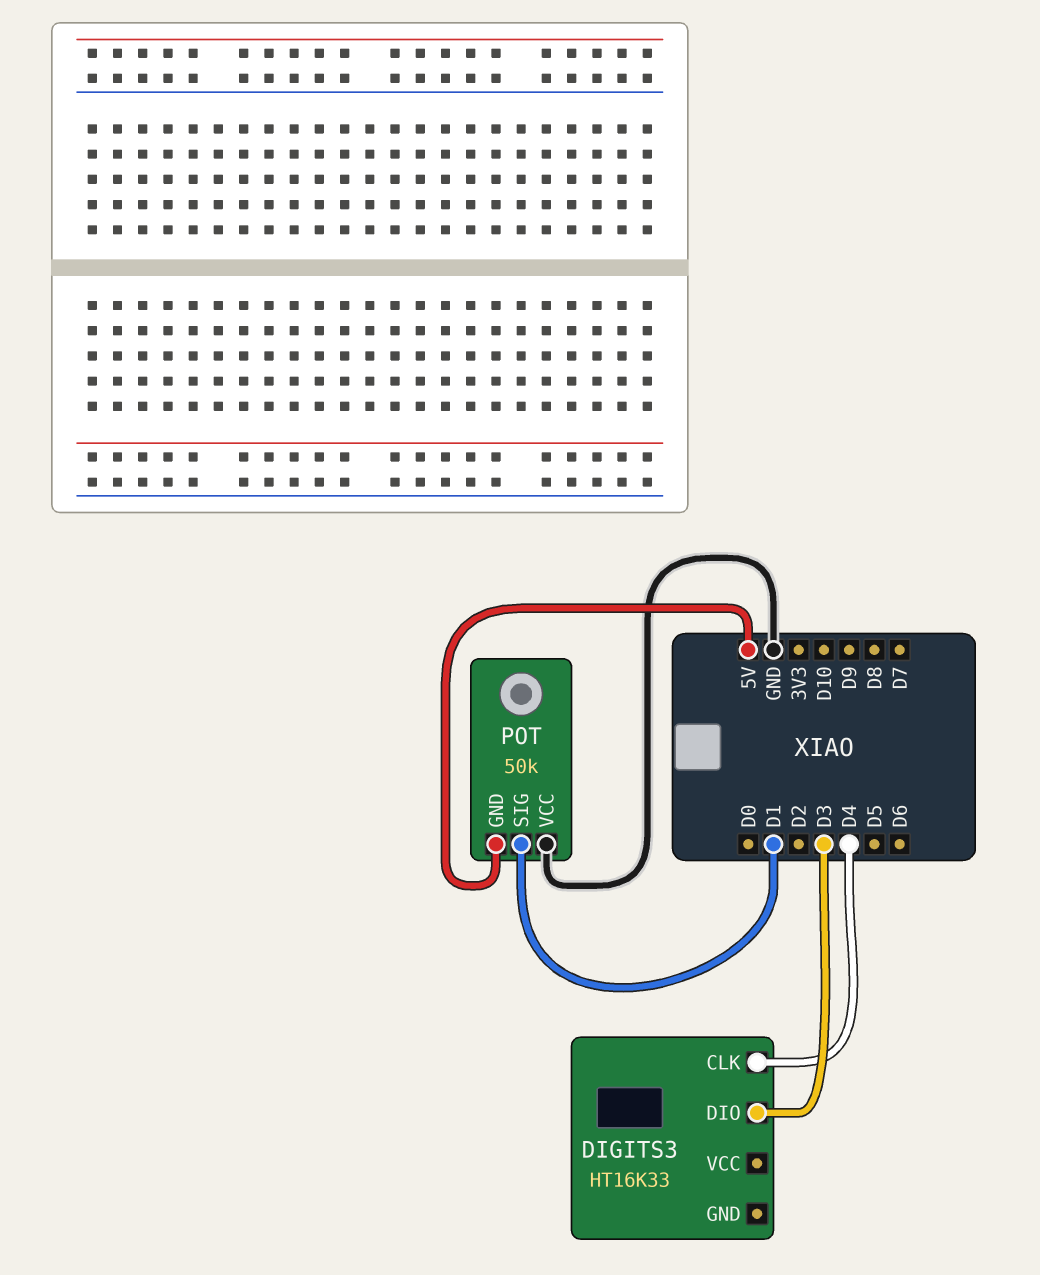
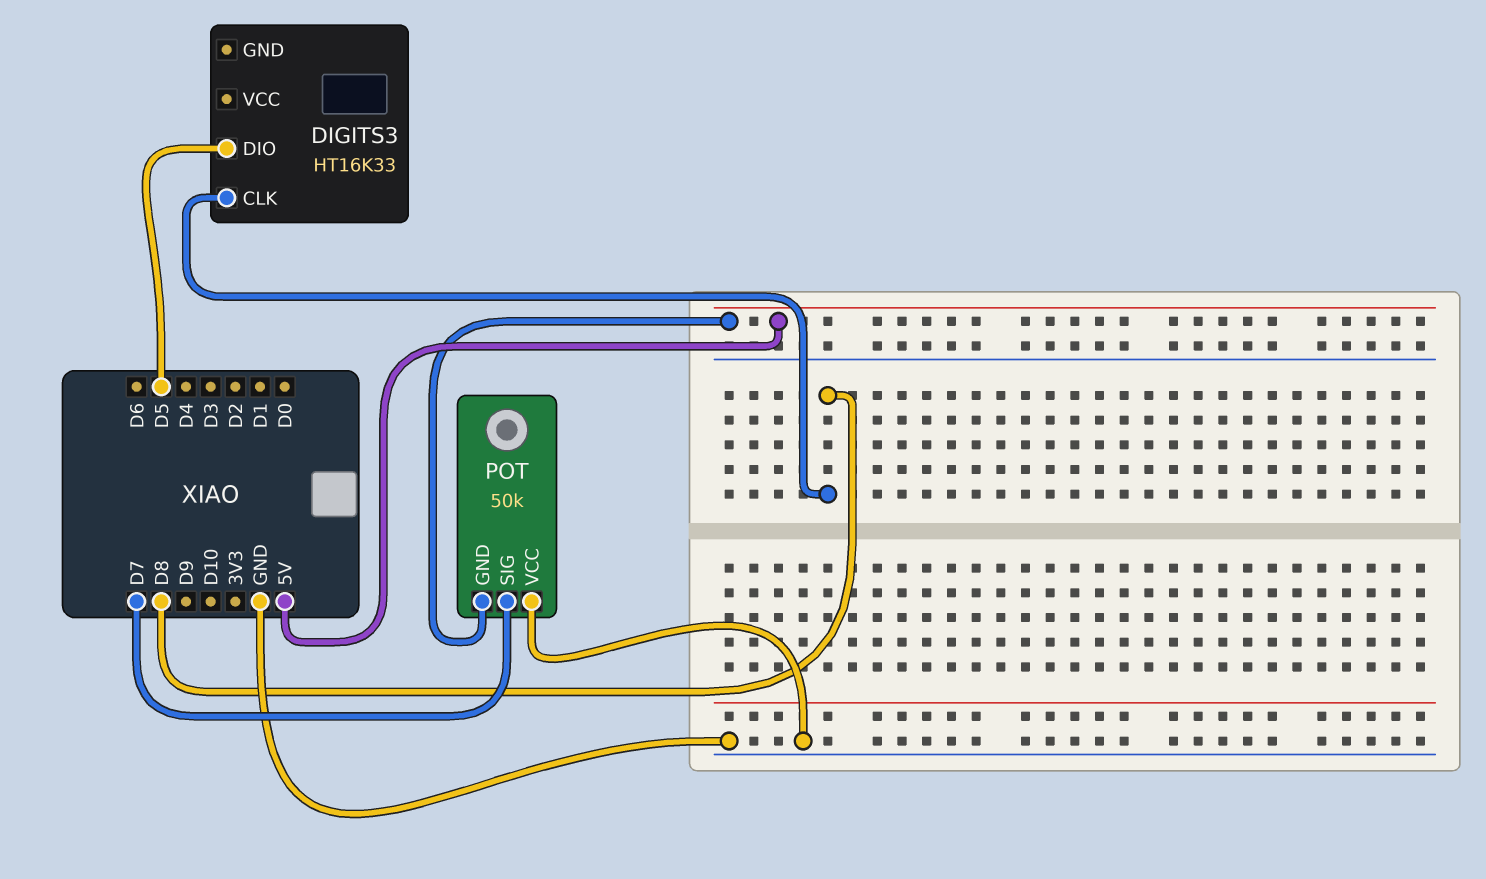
DIGITS3 pin CLK: D4 -> D8
DIGITS3 pin DIO: D3 -> D5
POT pin SIG: D1 -> D7

